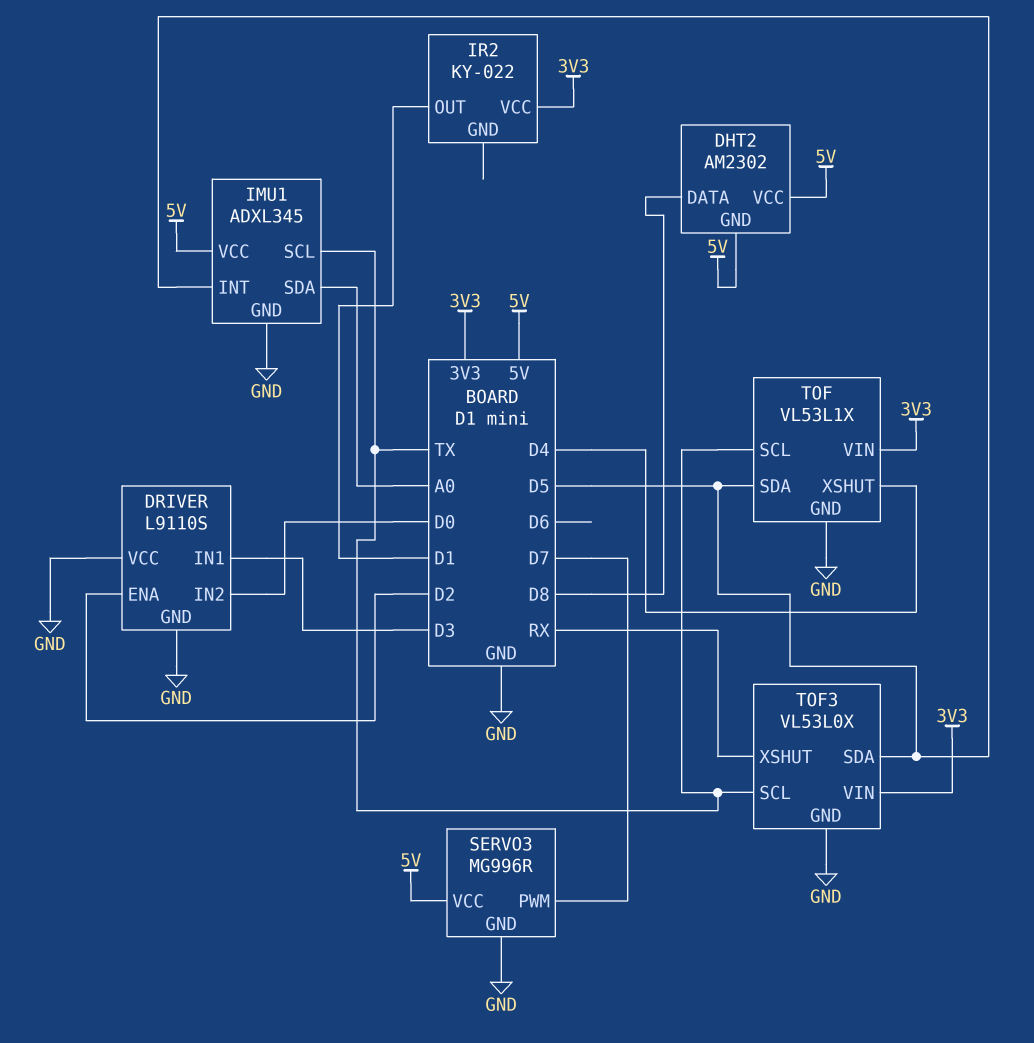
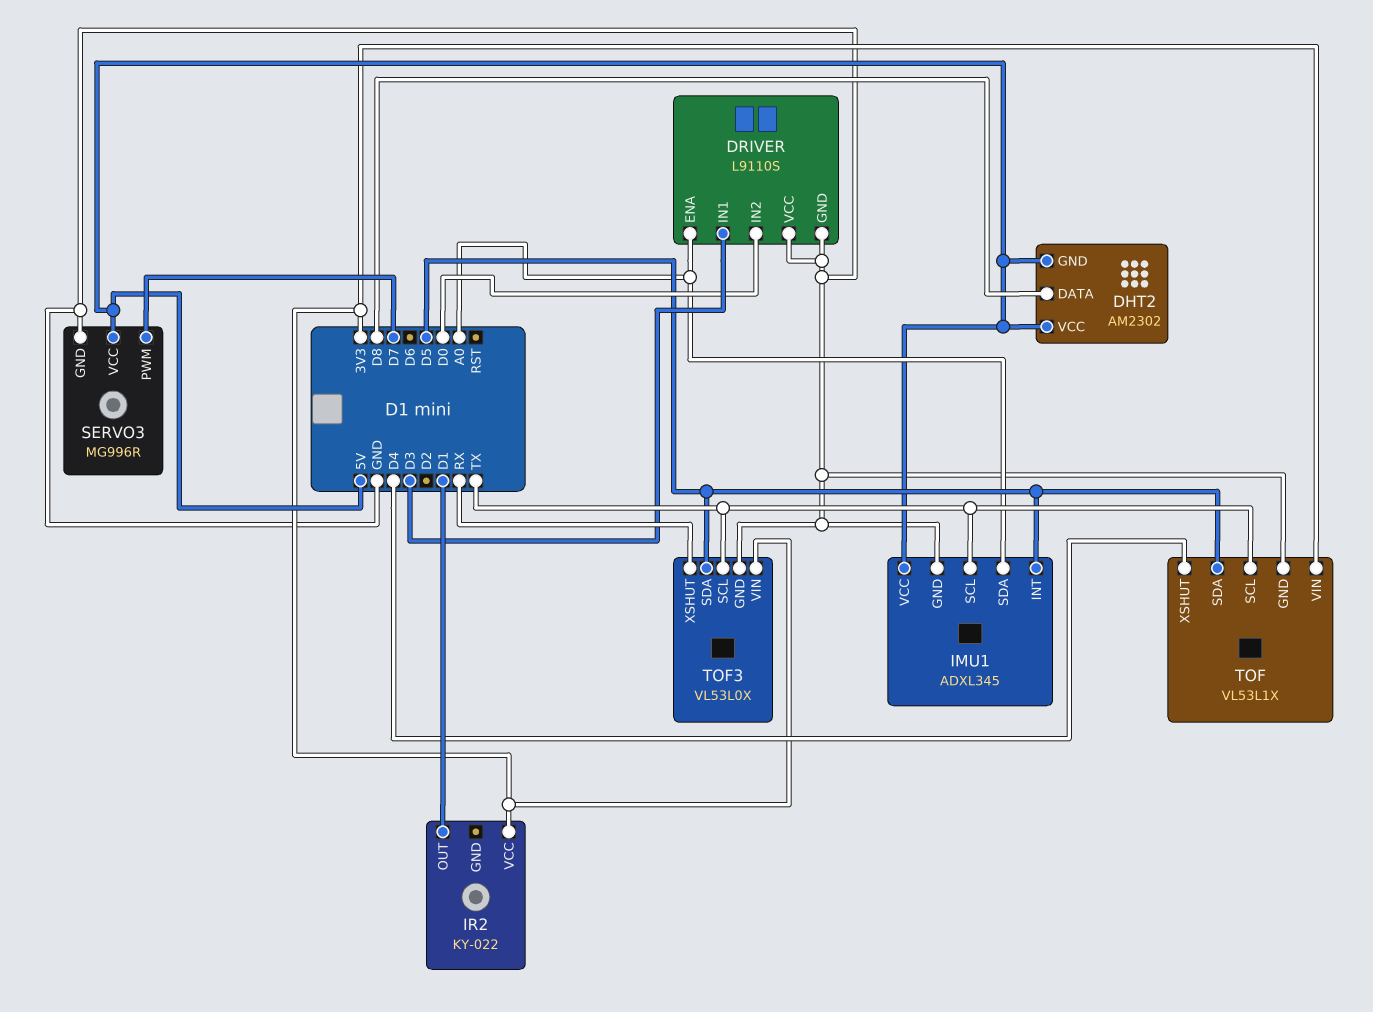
DRIVER pin ENA: D2 -> A0

